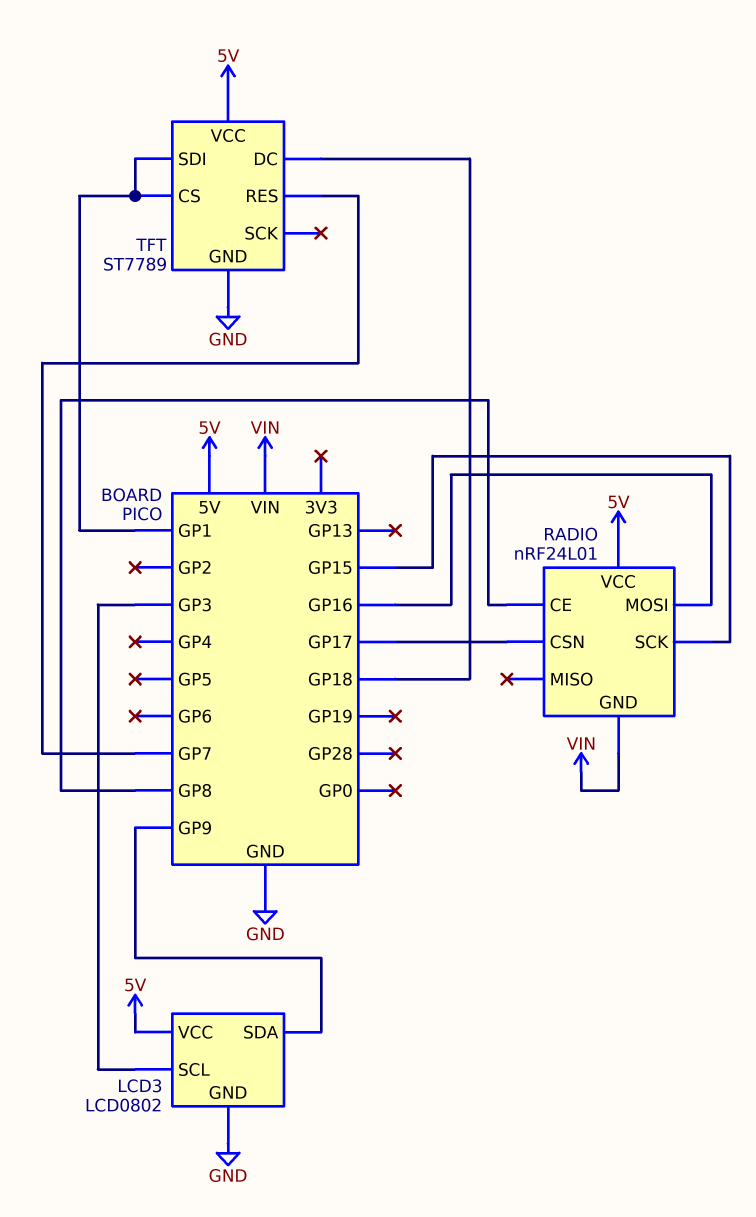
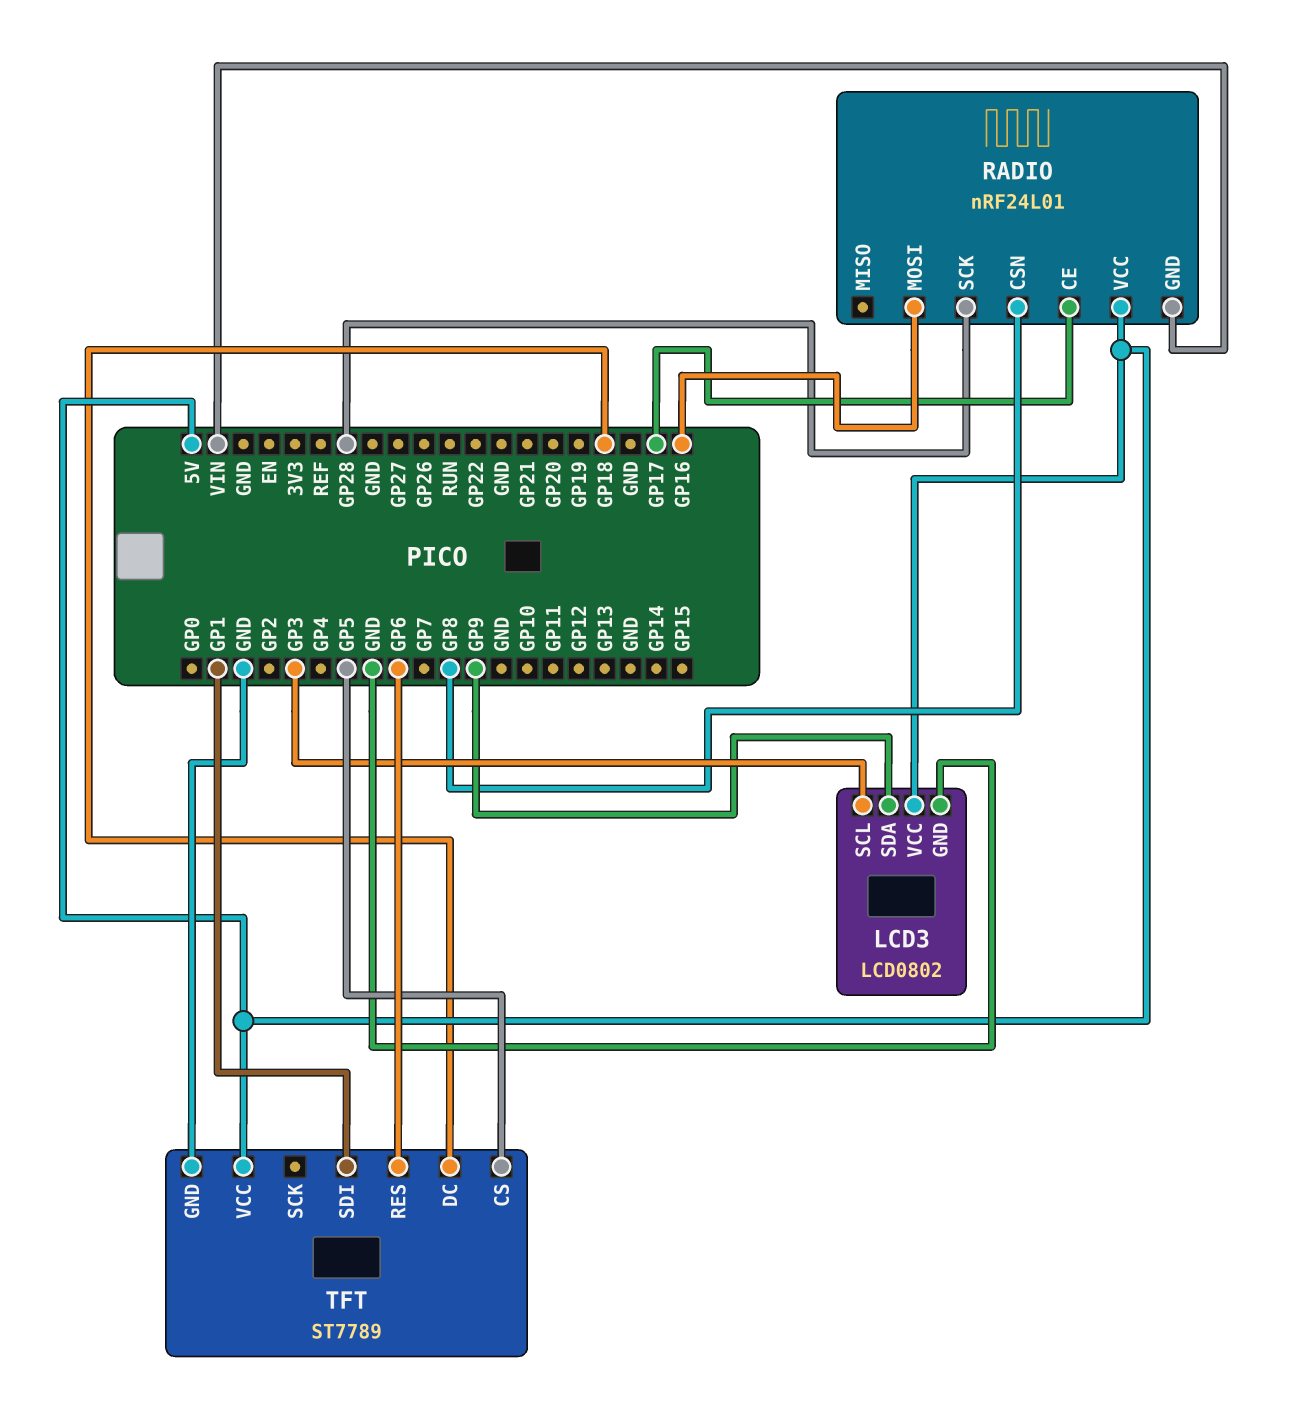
RADIO pin CE: GP8 -> GP17
RADIO pin CSN: GP17 -> GP8
RADIO pin SCK: GP15 -> GP28
TFT pin CS: GP1 -> GP5
TFT pin RES: GP7 -> GP6

